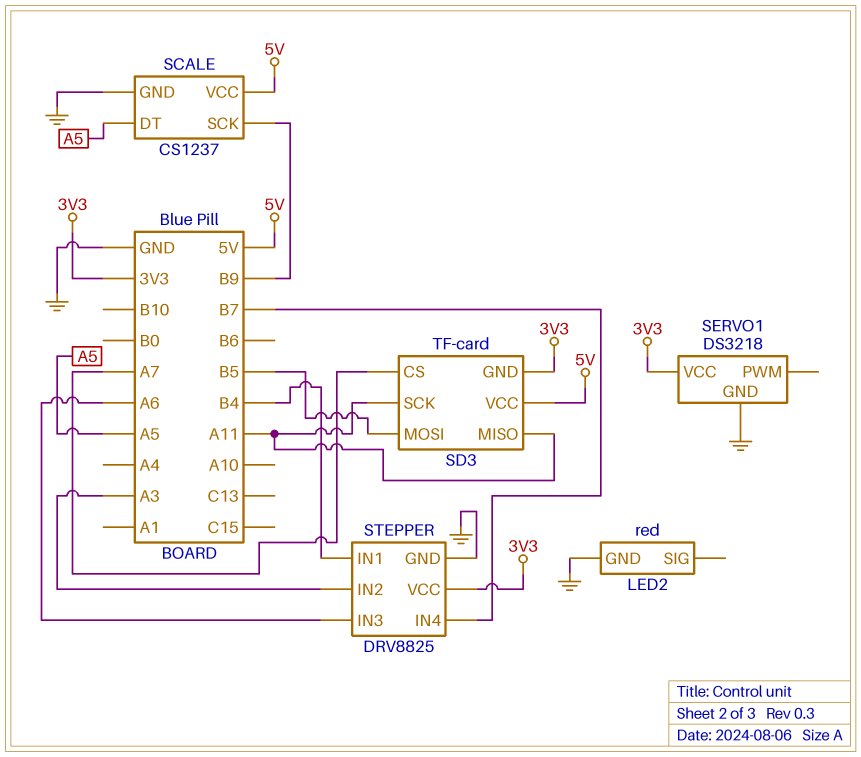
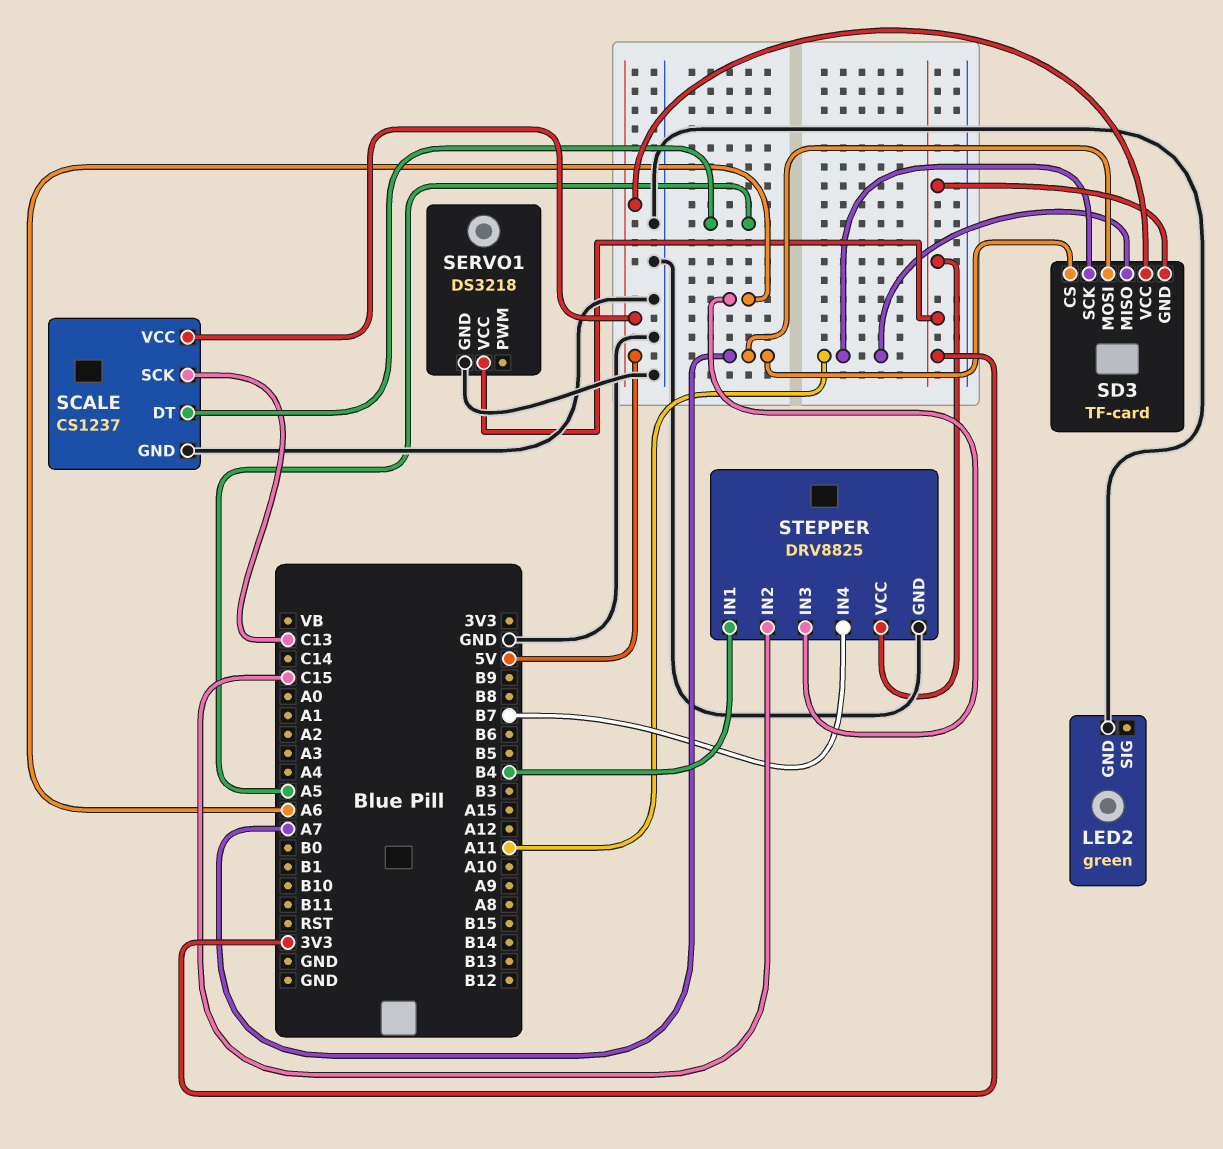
LED2: red -> green
SCALE pin SCK: B9 -> C13
SD3 pin MOSI: B5 -> A7
STEPPER pin IN2: A3 -> C15

